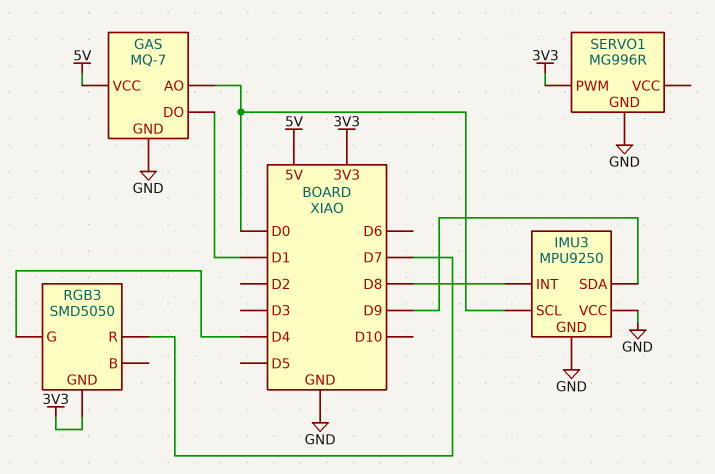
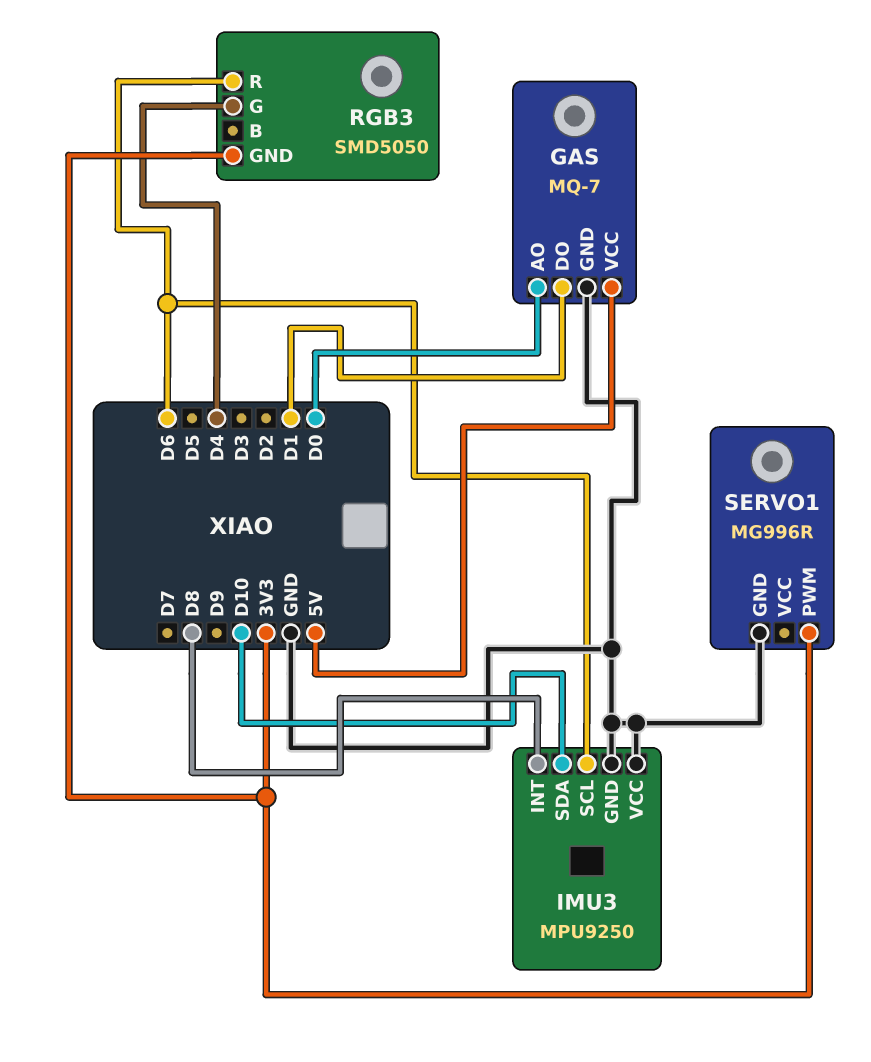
IMU3 pin SCL: D0 -> D6
IMU3 pin SDA: D9 -> D10
RGB3 pin R: D7 -> D6

